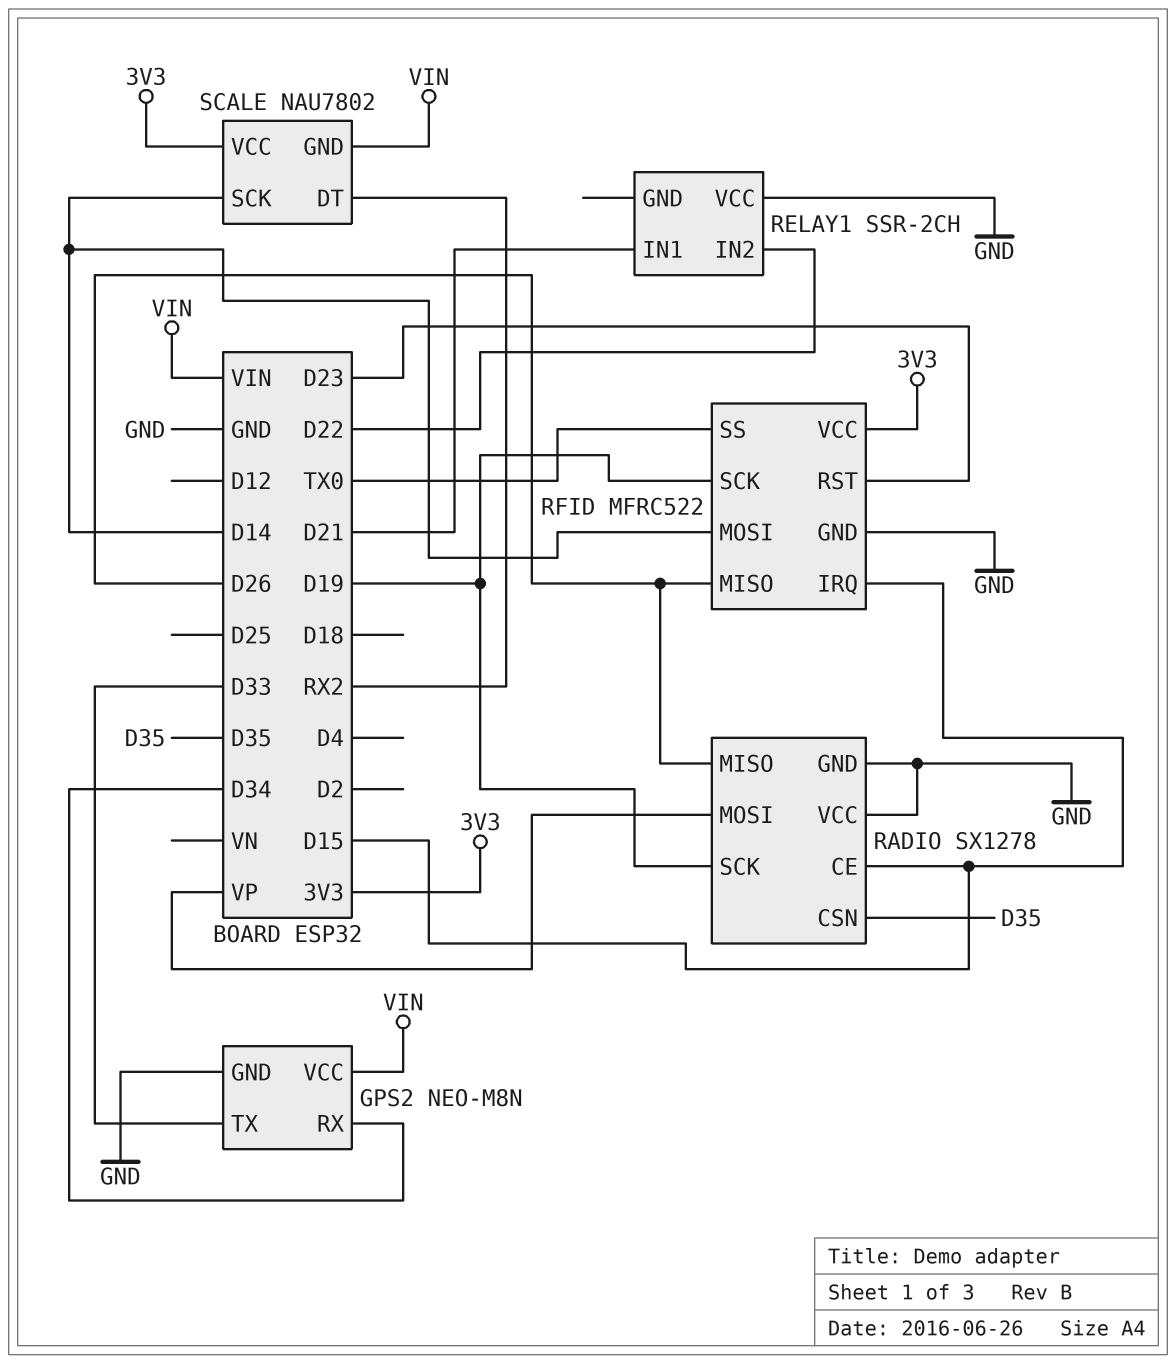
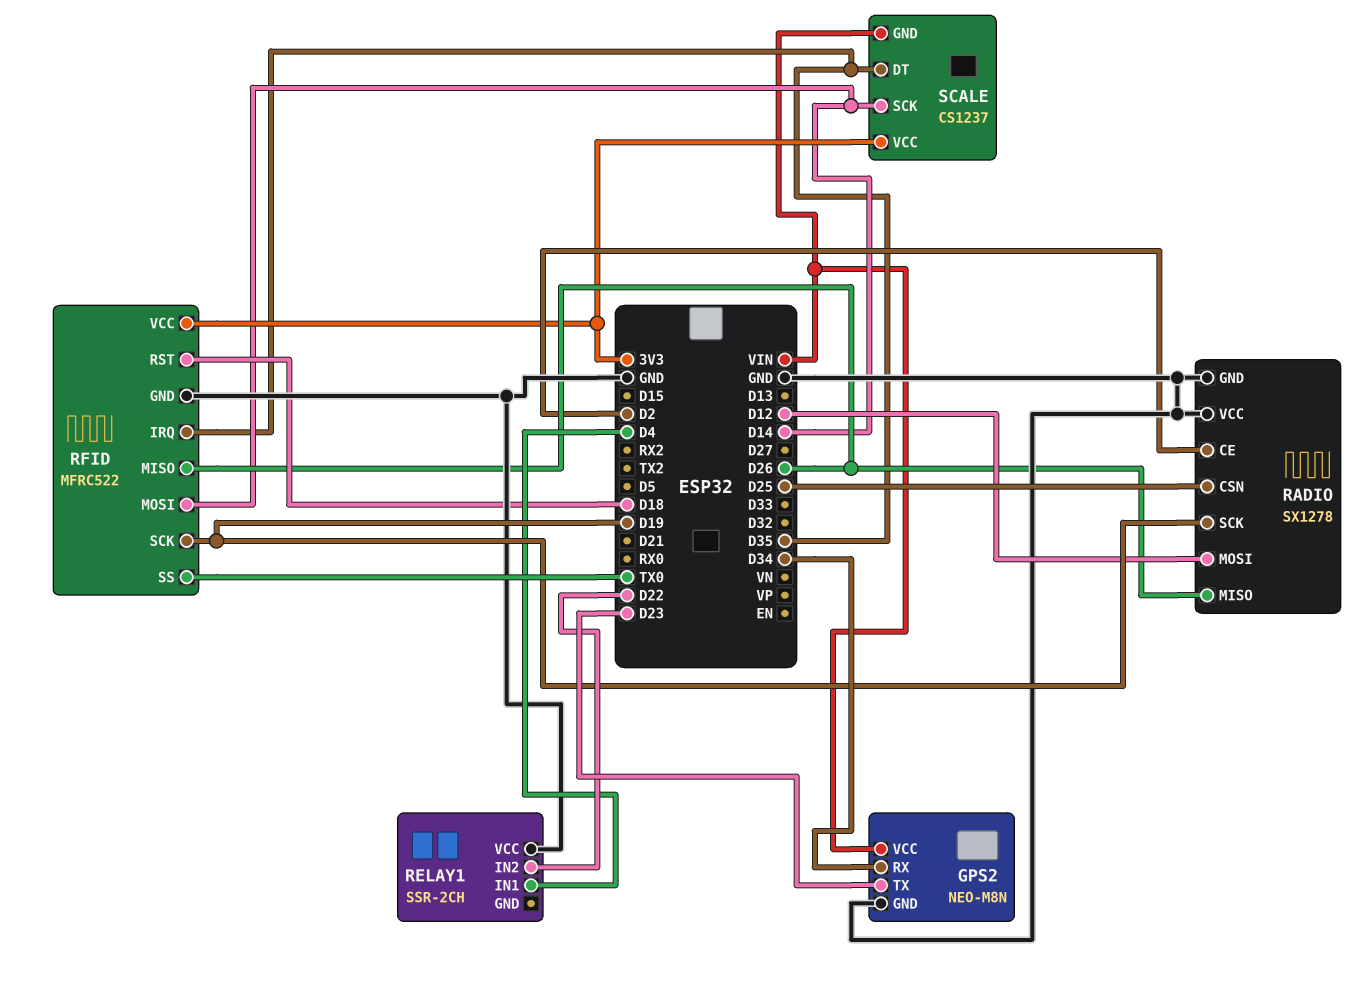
GPS2 pin TX: D33 -> D23
RADIO pin CE: D15 -> D2
RADIO pin CSN: D35 -> D25
RADIO pin MOSI: VP -> D12
RELAY1 pin IN1: D21 -> D4
RFID pin IRQ: D15 -> D35
RFID pin RST: D23 -> D18
SCALE: NAU7802 -> CS1237
SCALE pin DT: RX2 -> D35

